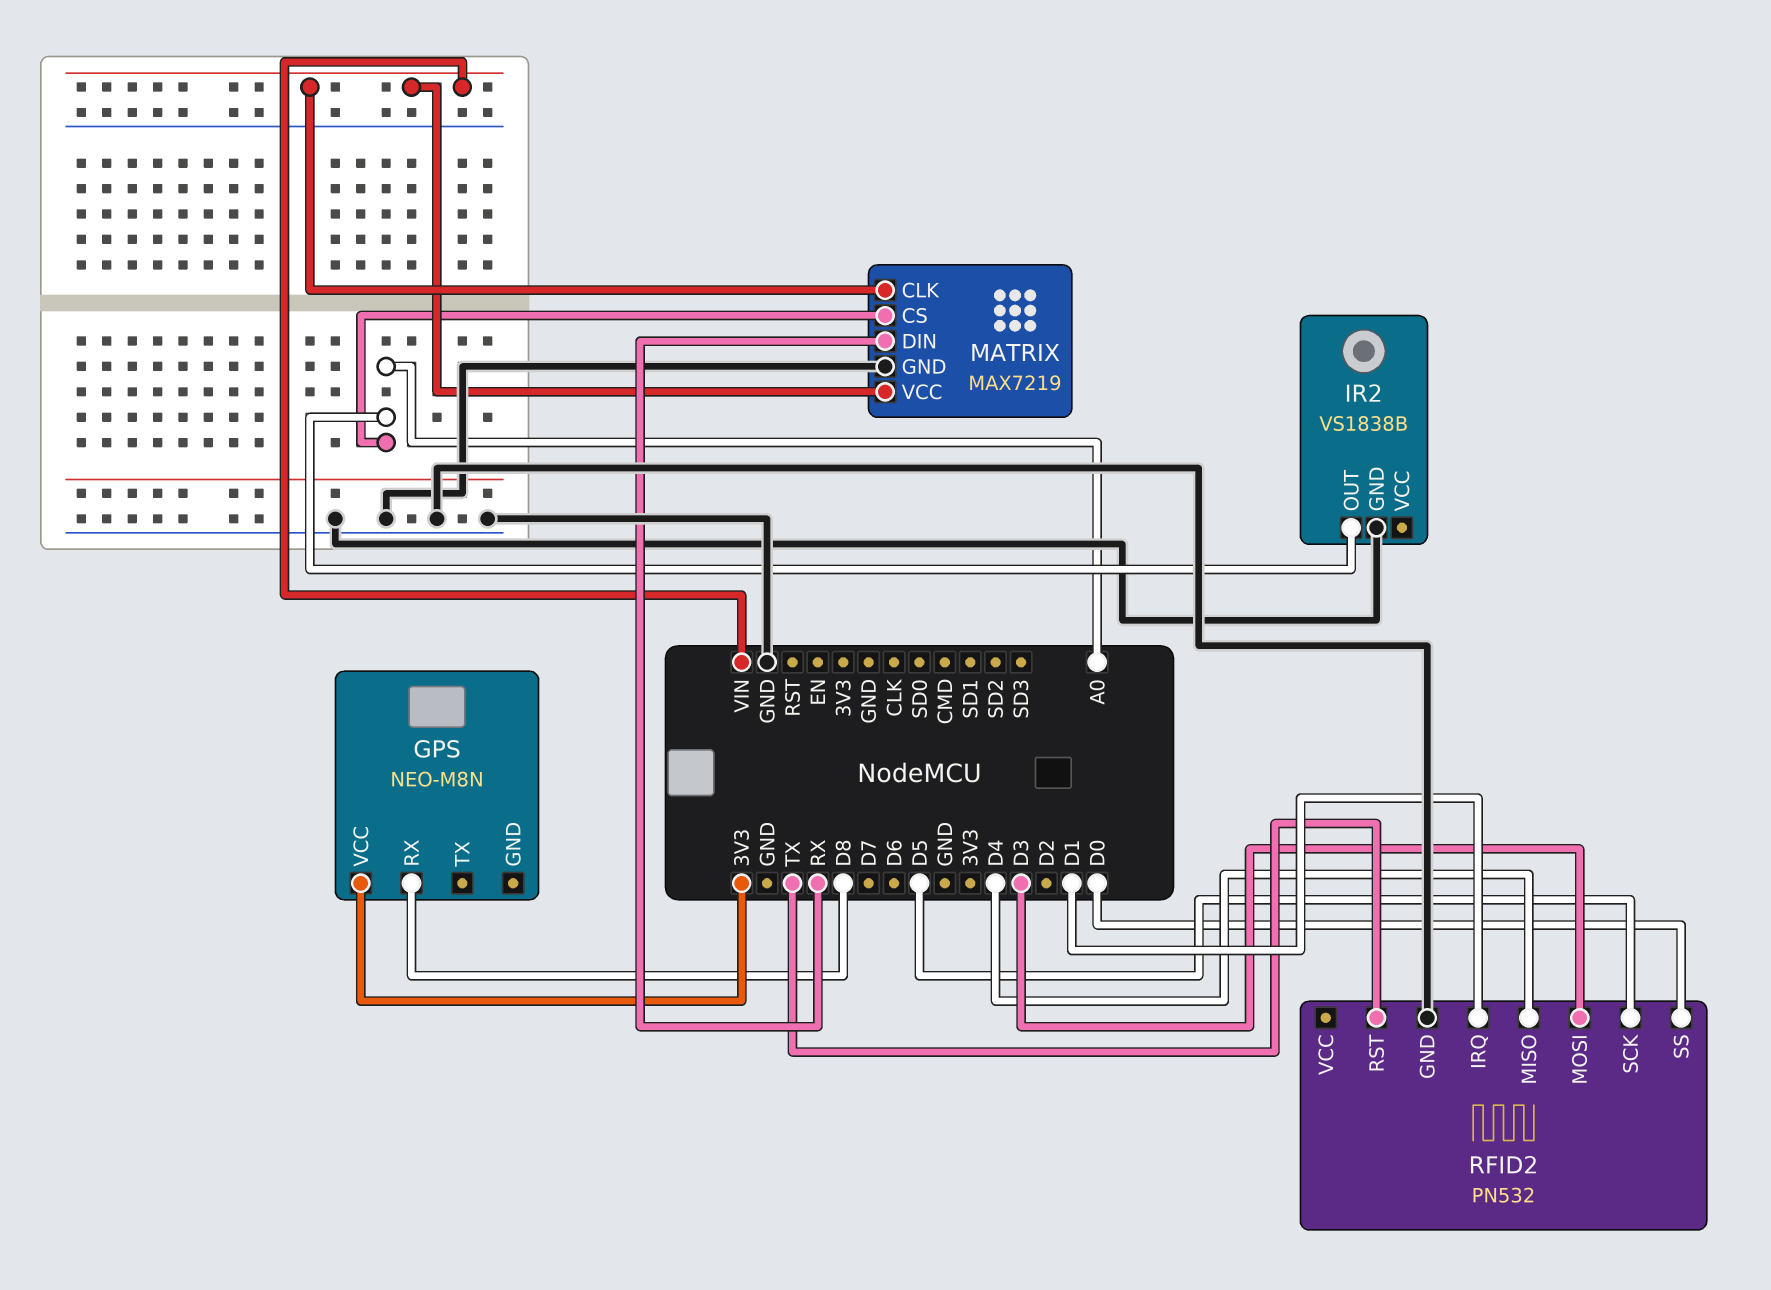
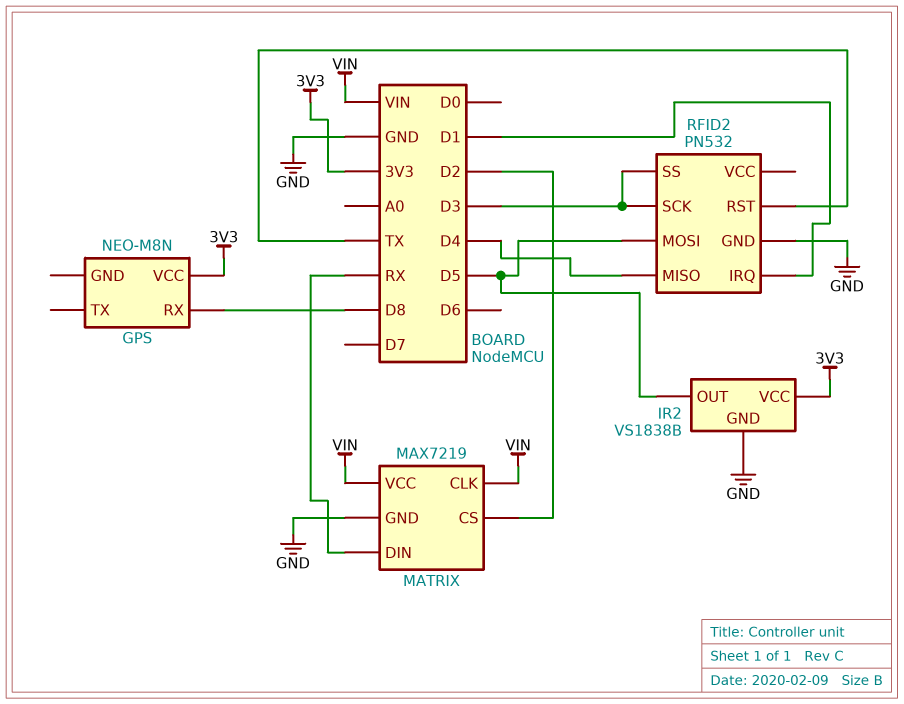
IR2 pin OUT: A0 -> D5
IR2 pin VCC: none -> 3V3
MATRIX pin CS: A0 -> D2
RFID2 pin MOSI: D3 -> D5
RFID2 pin SCK: D5 -> D3
RFID2 pin SS: D0 -> D3

